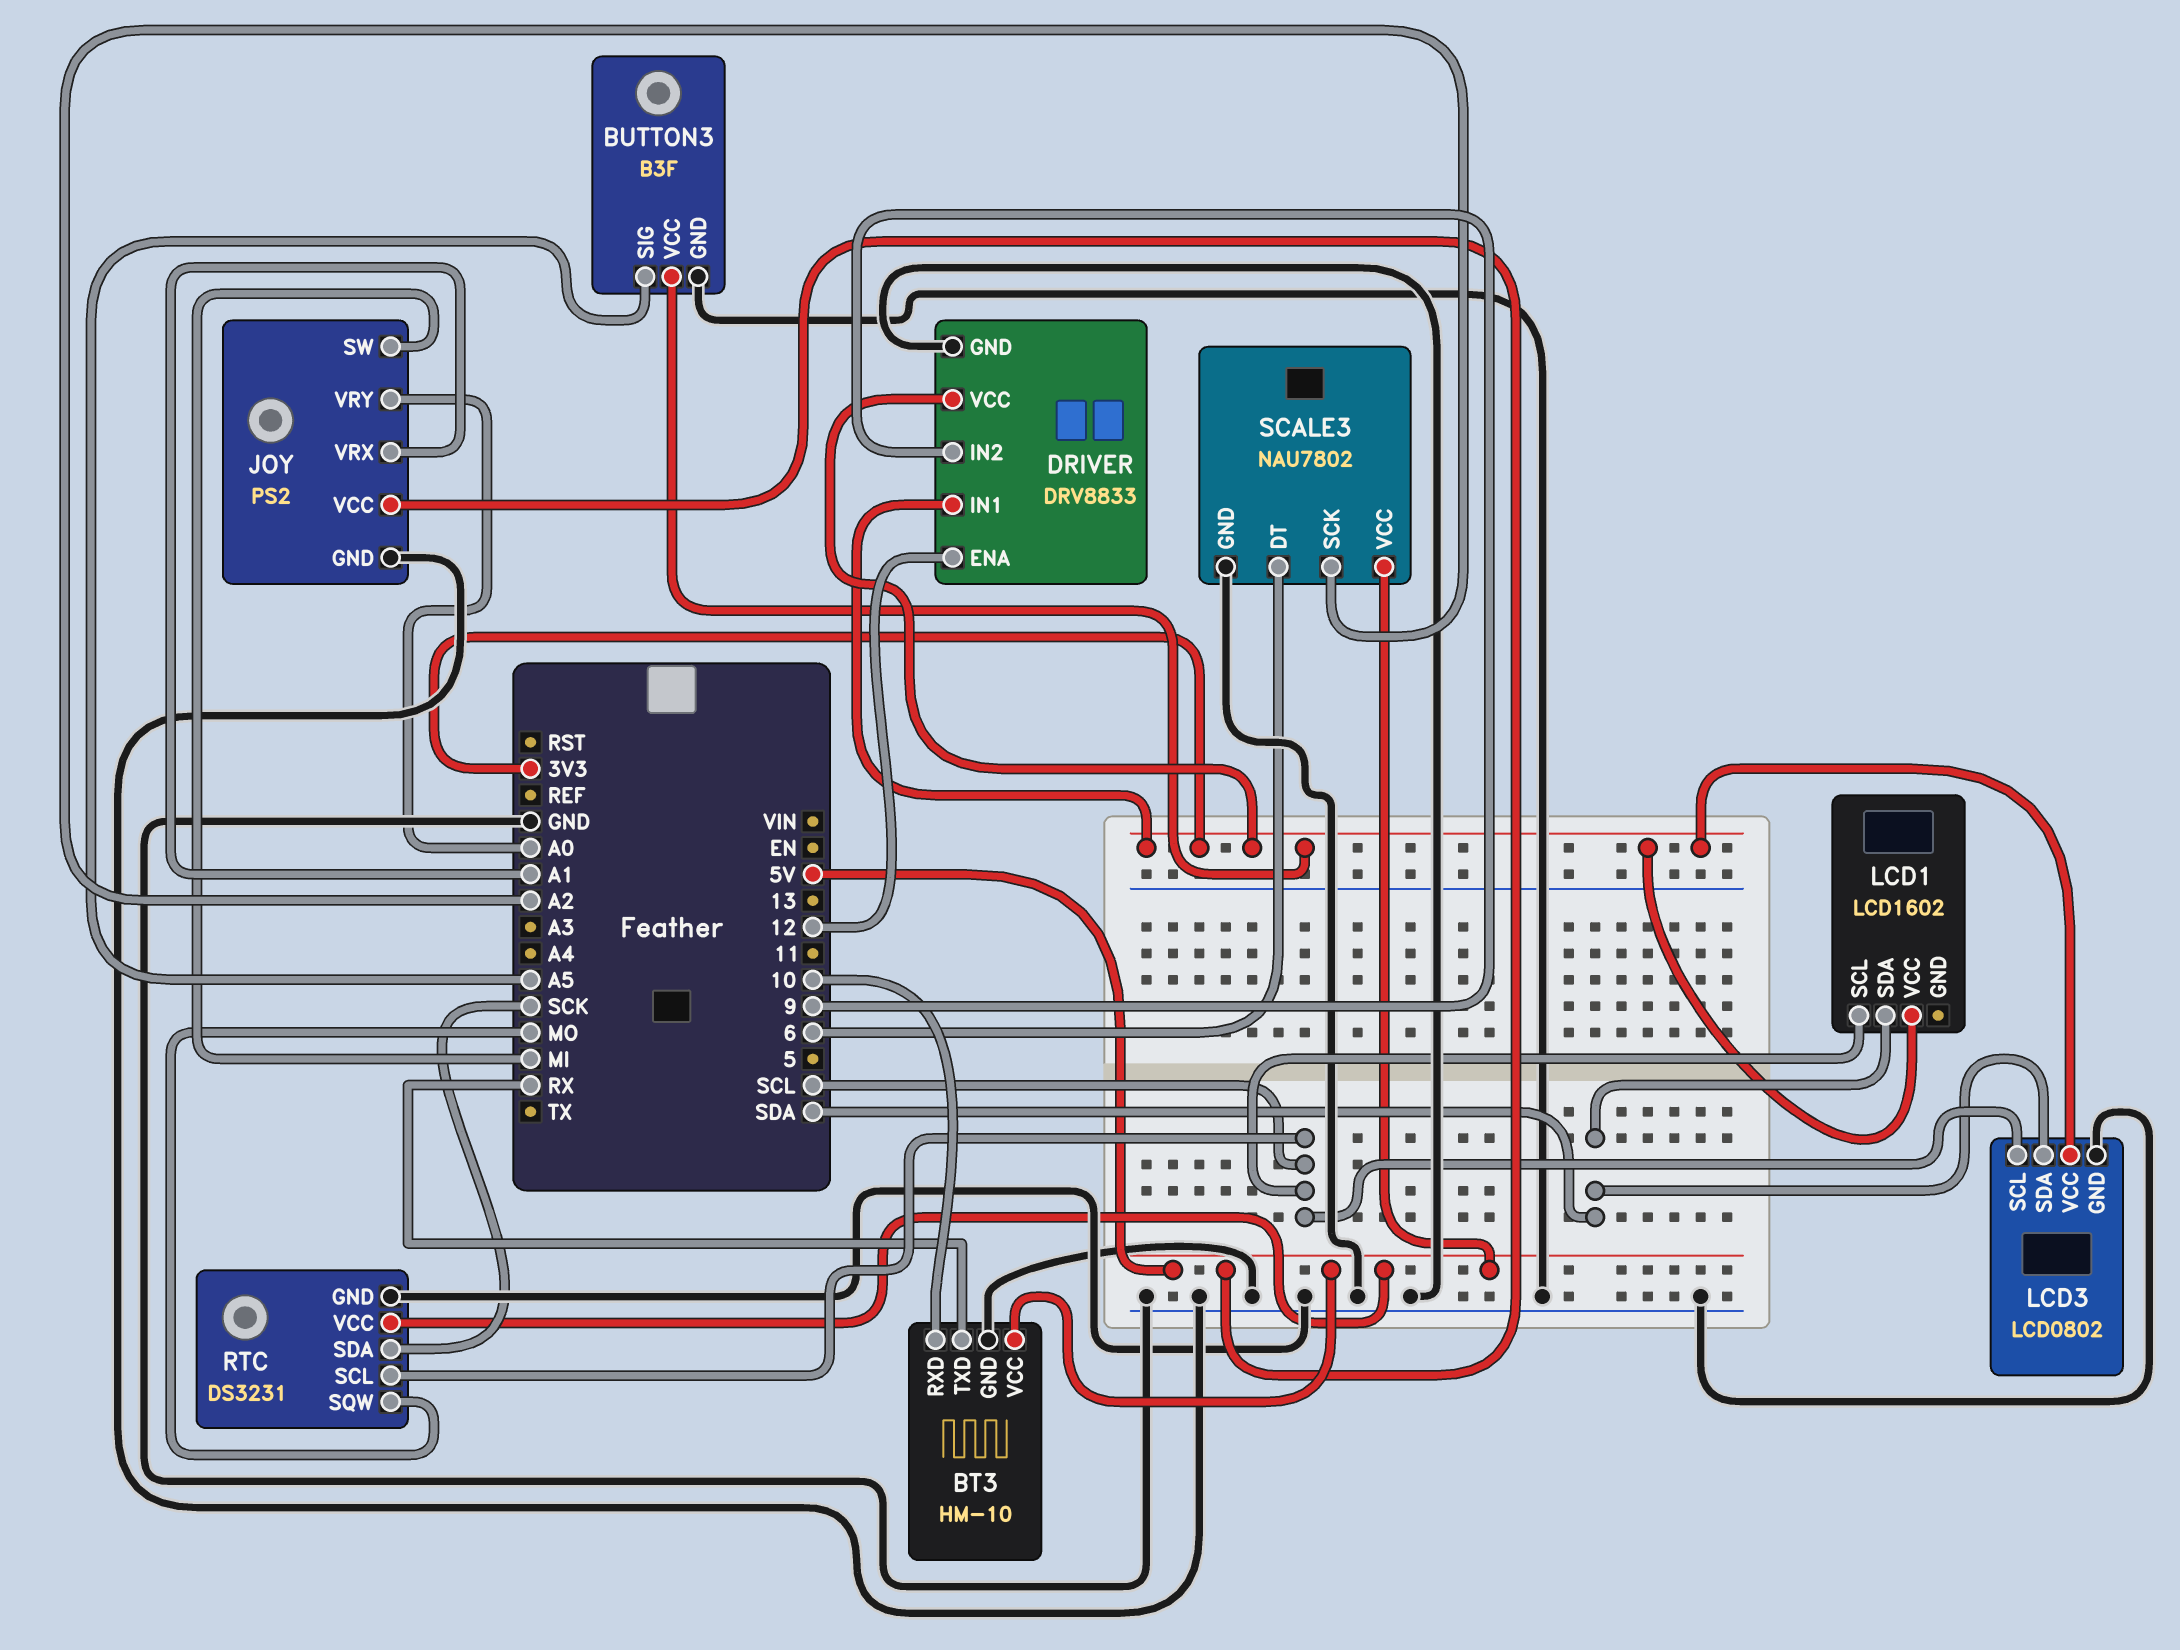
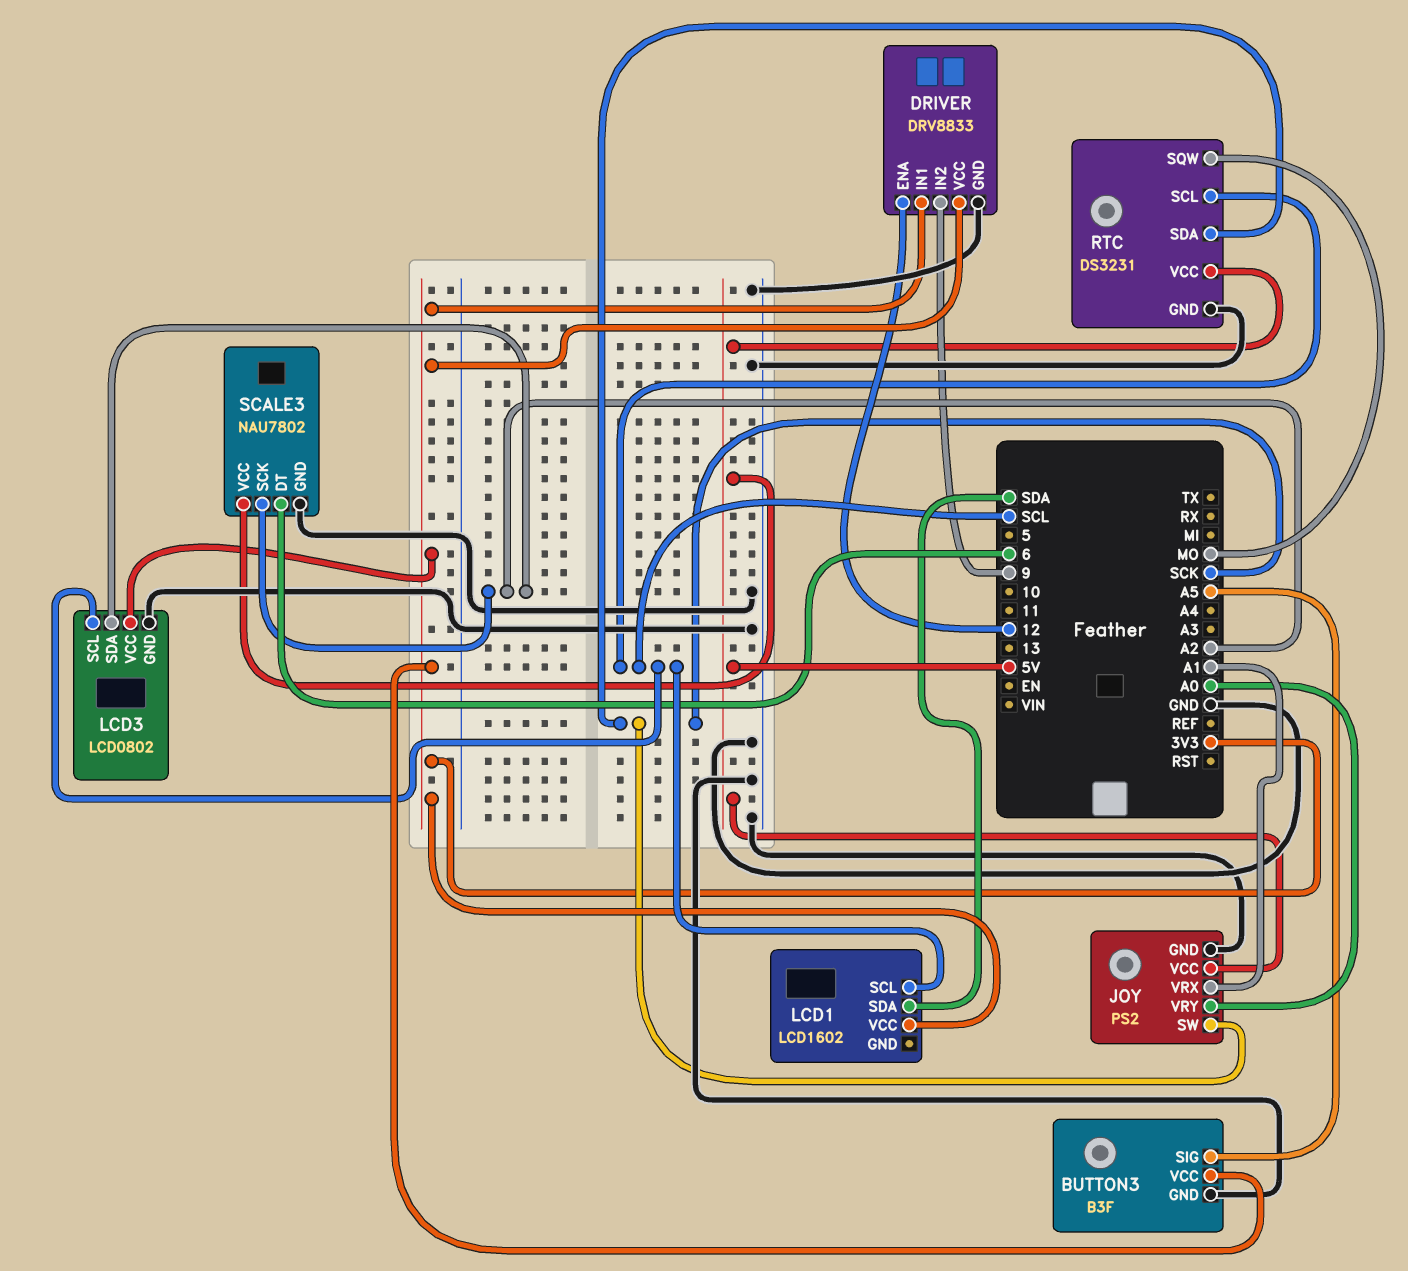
BT3: HM-10 -> none
BT3 pin GND: GND -> none
BT3 pin RXD: 10 -> none
BT3 pin TXD: RX -> none
BT3 pin VCC: 5V -> none
JOY pin SW: MI -> SCK
LCD3 pin SDA: SDA -> A2

